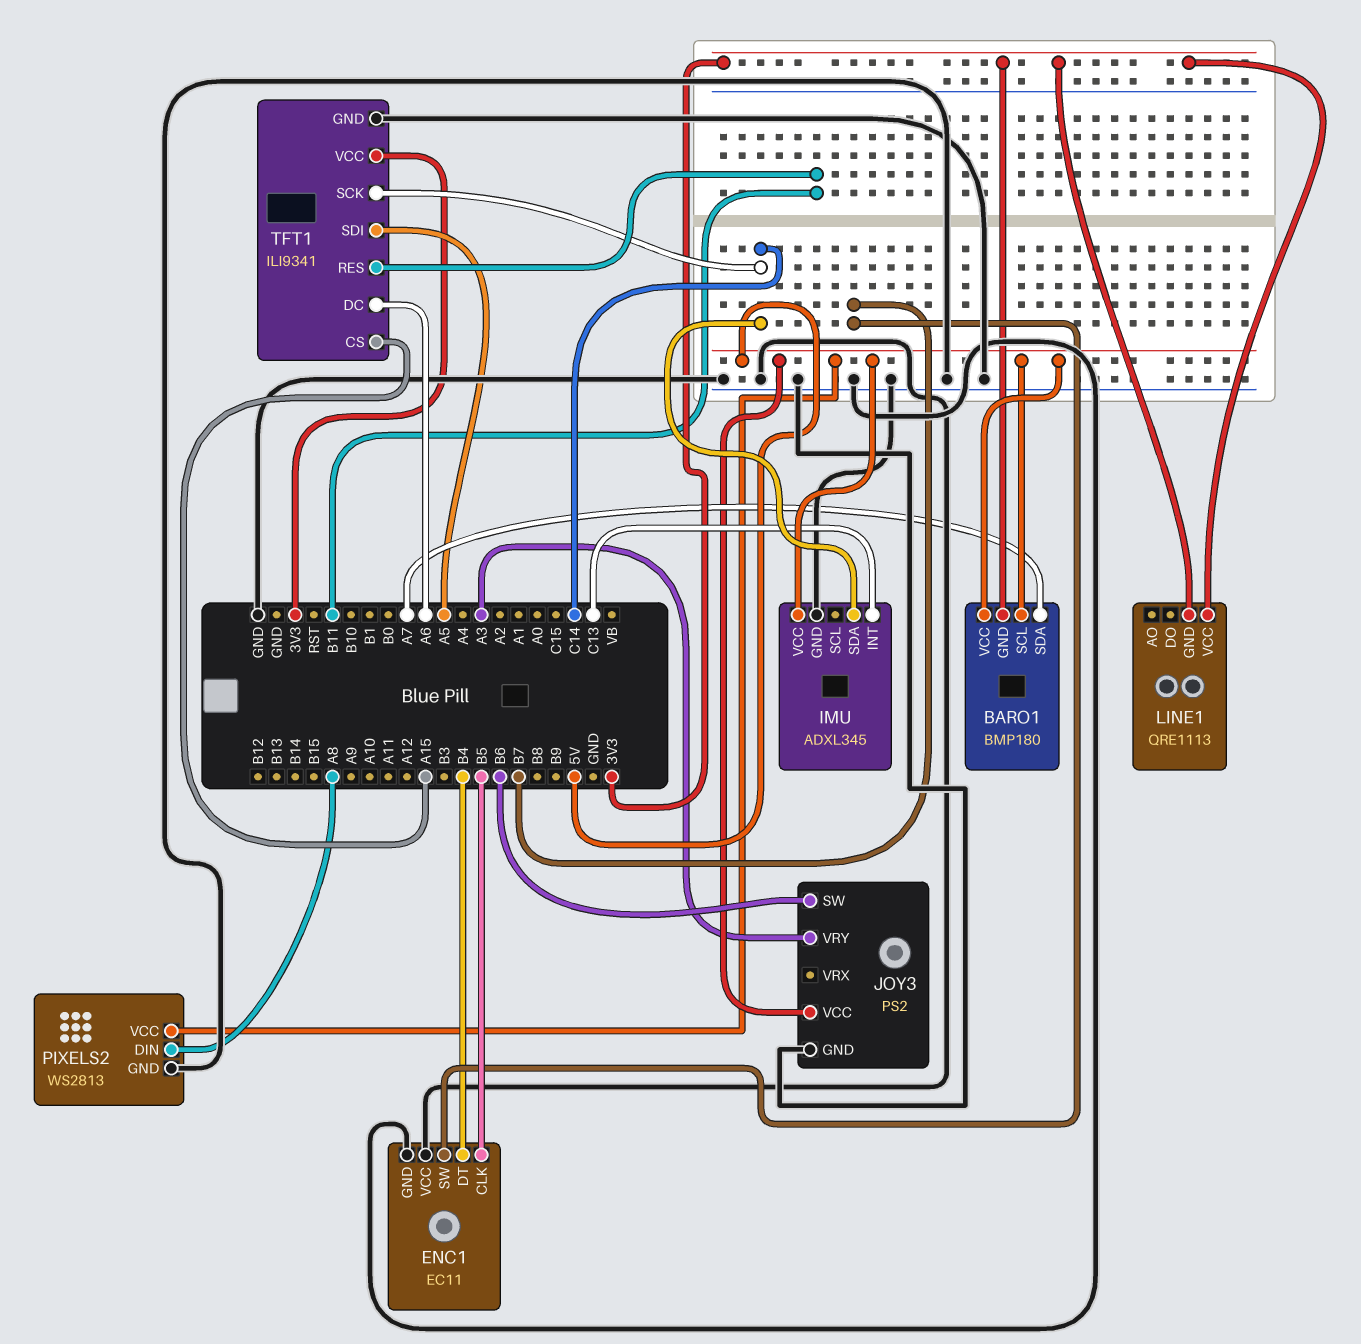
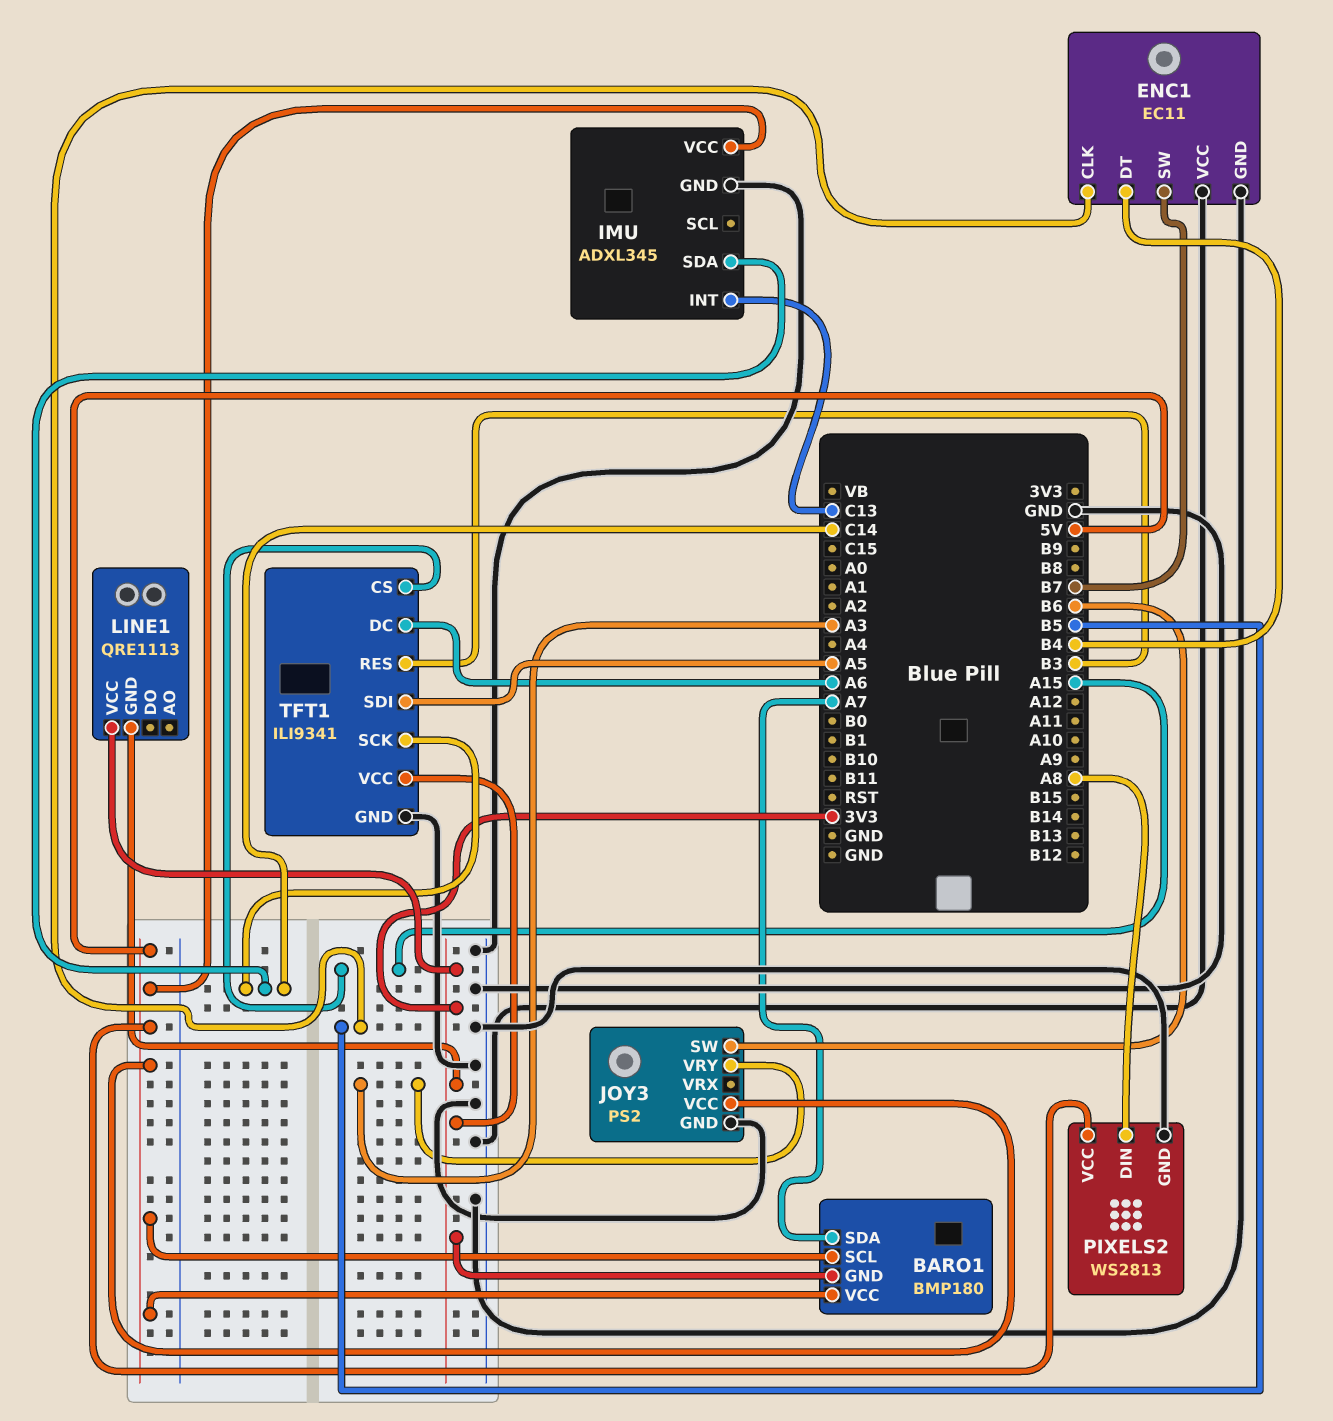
TFT1 pin RES: B11 -> B3

